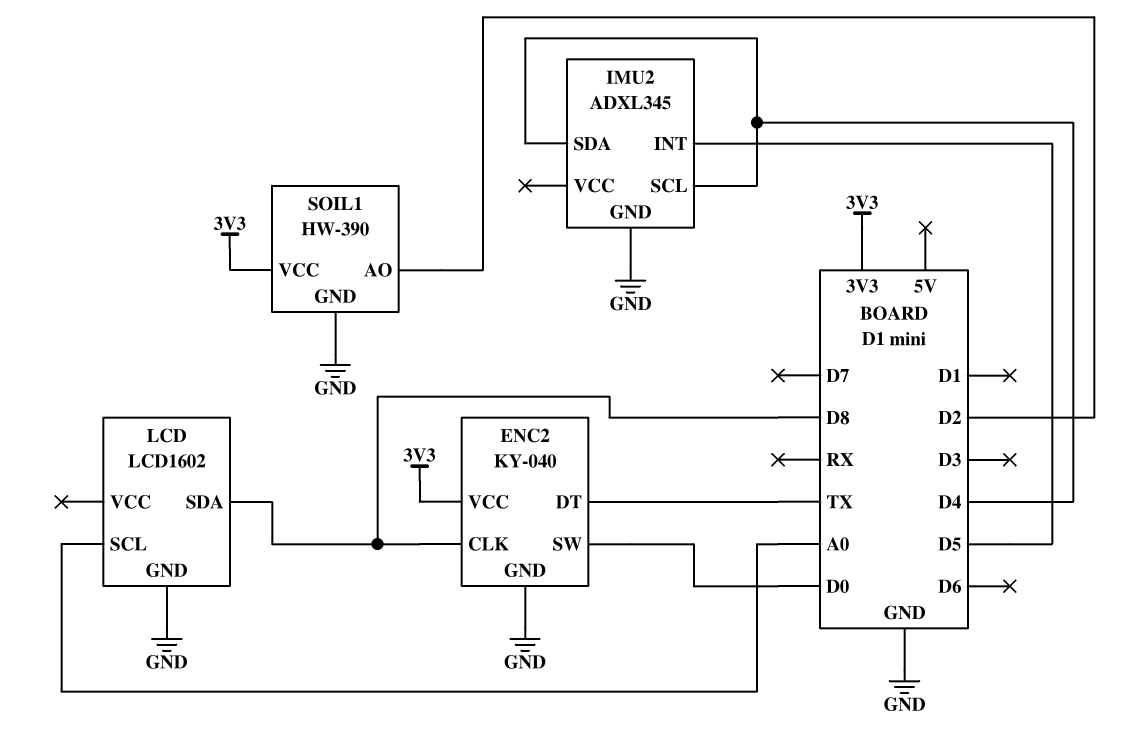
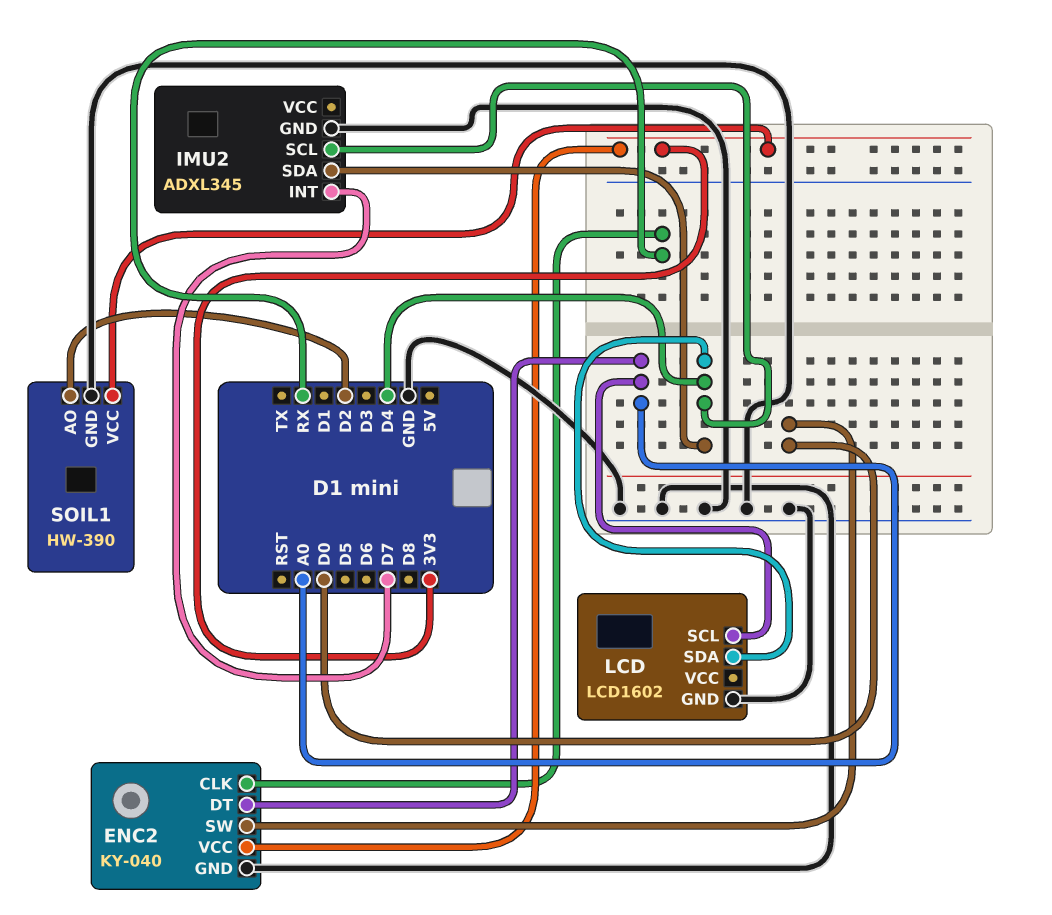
ENC2 pin CLK: D8 -> RX
ENC2 pin DT: TX -> A0
IMU2 pin INT: D5 -> D7
LCD pin SDA: D8 -> D4

